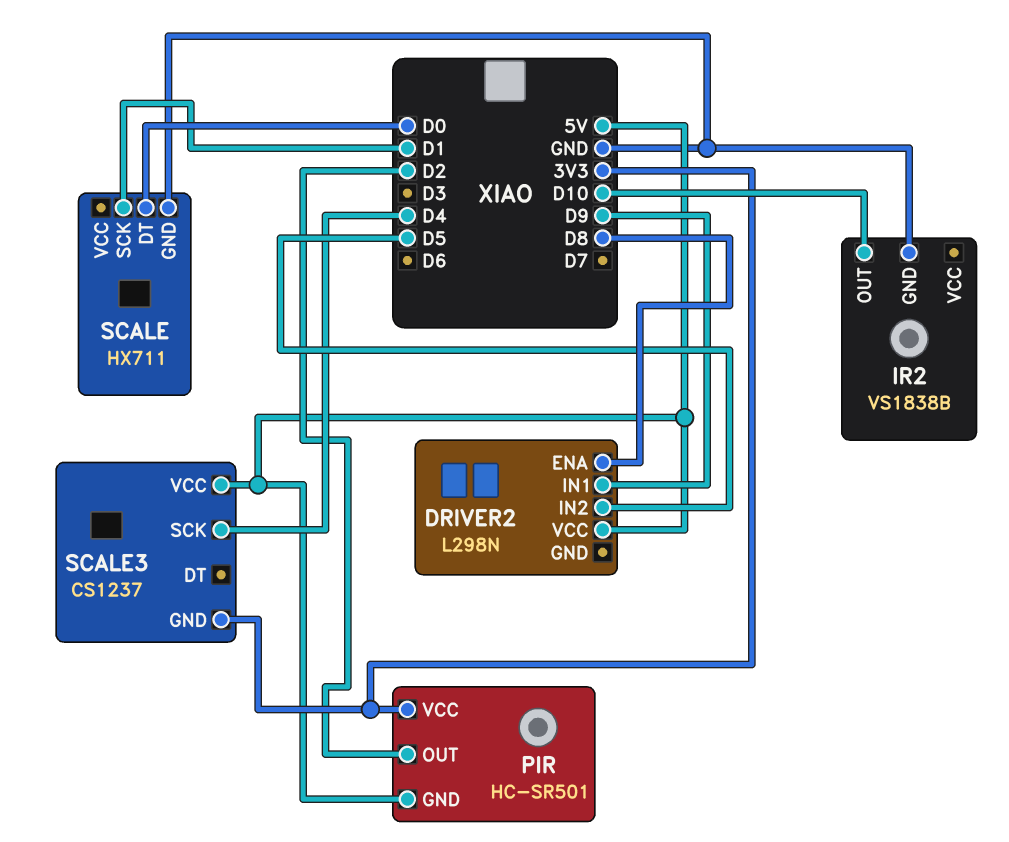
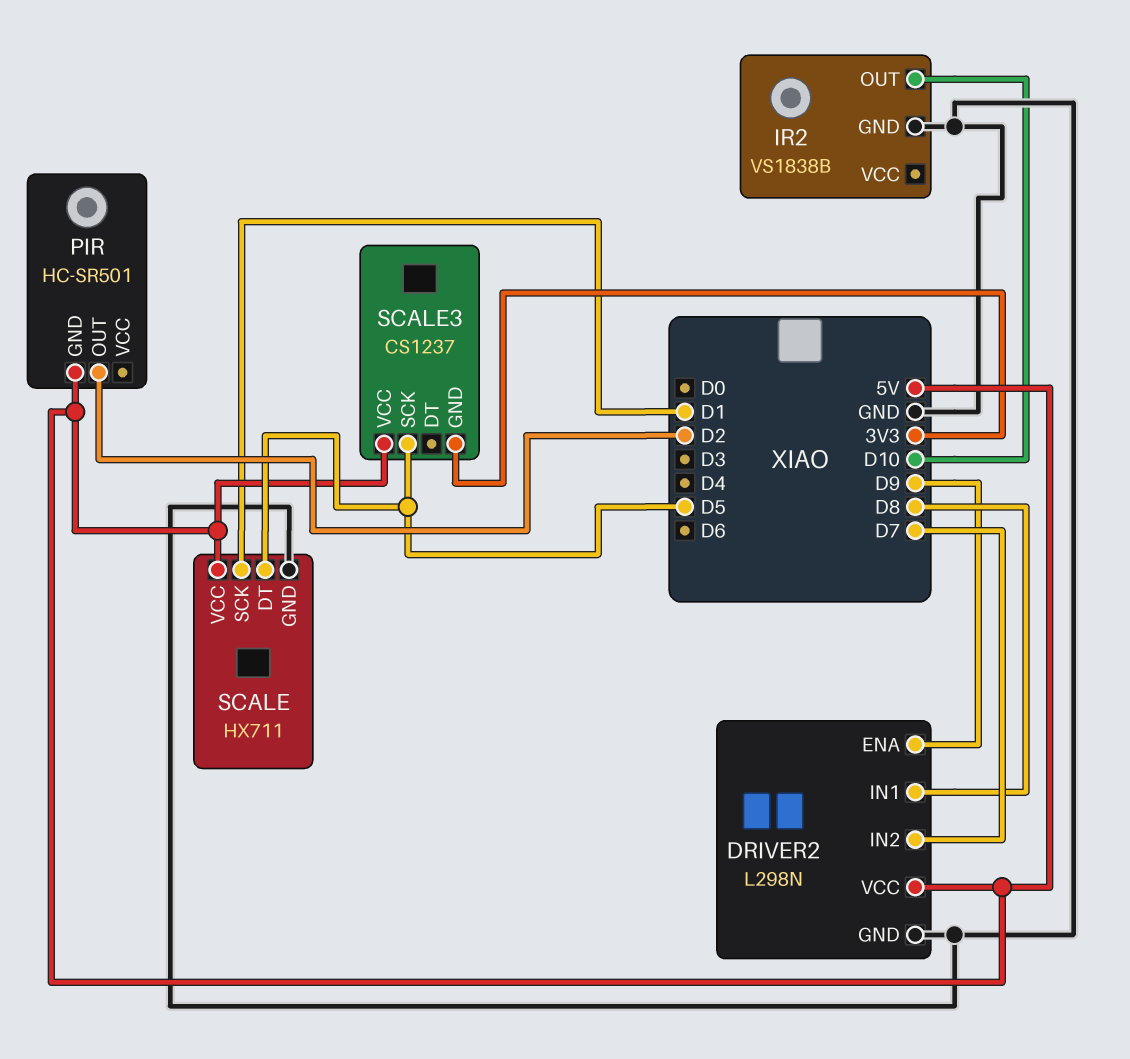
DRIVER2 pin ENA: D8 -> D9
DRIVER2 pin GND: none -> GND
DRIVER2 pin IN1: D9 -> D8
DRIVER2 pin IN2: D5 -> D7
PIR pin VCC: 3V3 -> none
SCALE pin DT: D0 -> D5
SCALE pin VCC: none -> 5V
SCALE3 pin SCK: D4 -> D5

